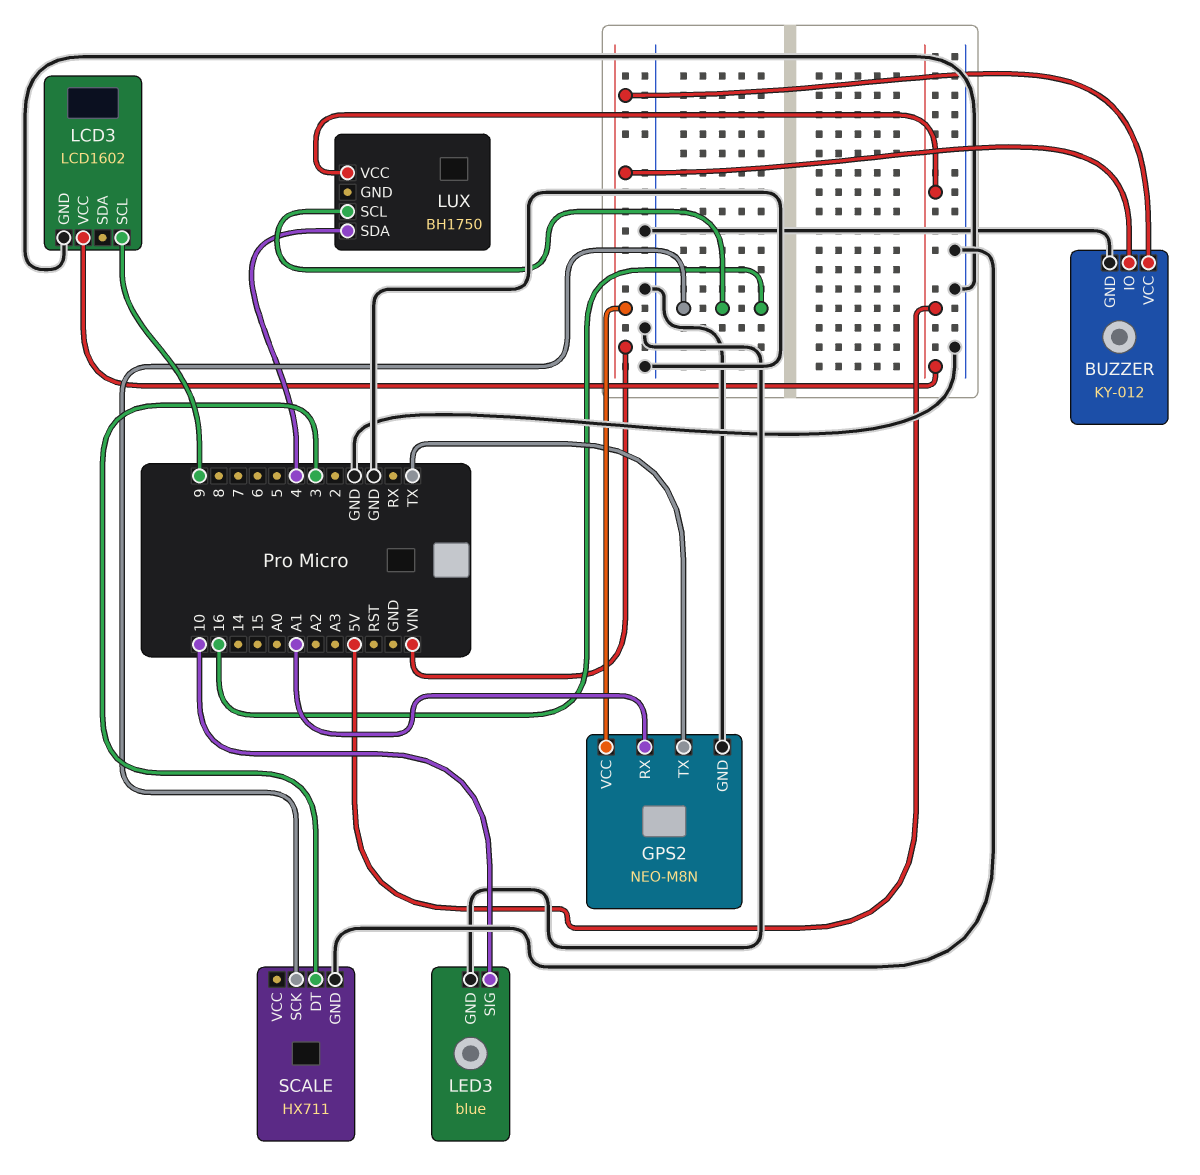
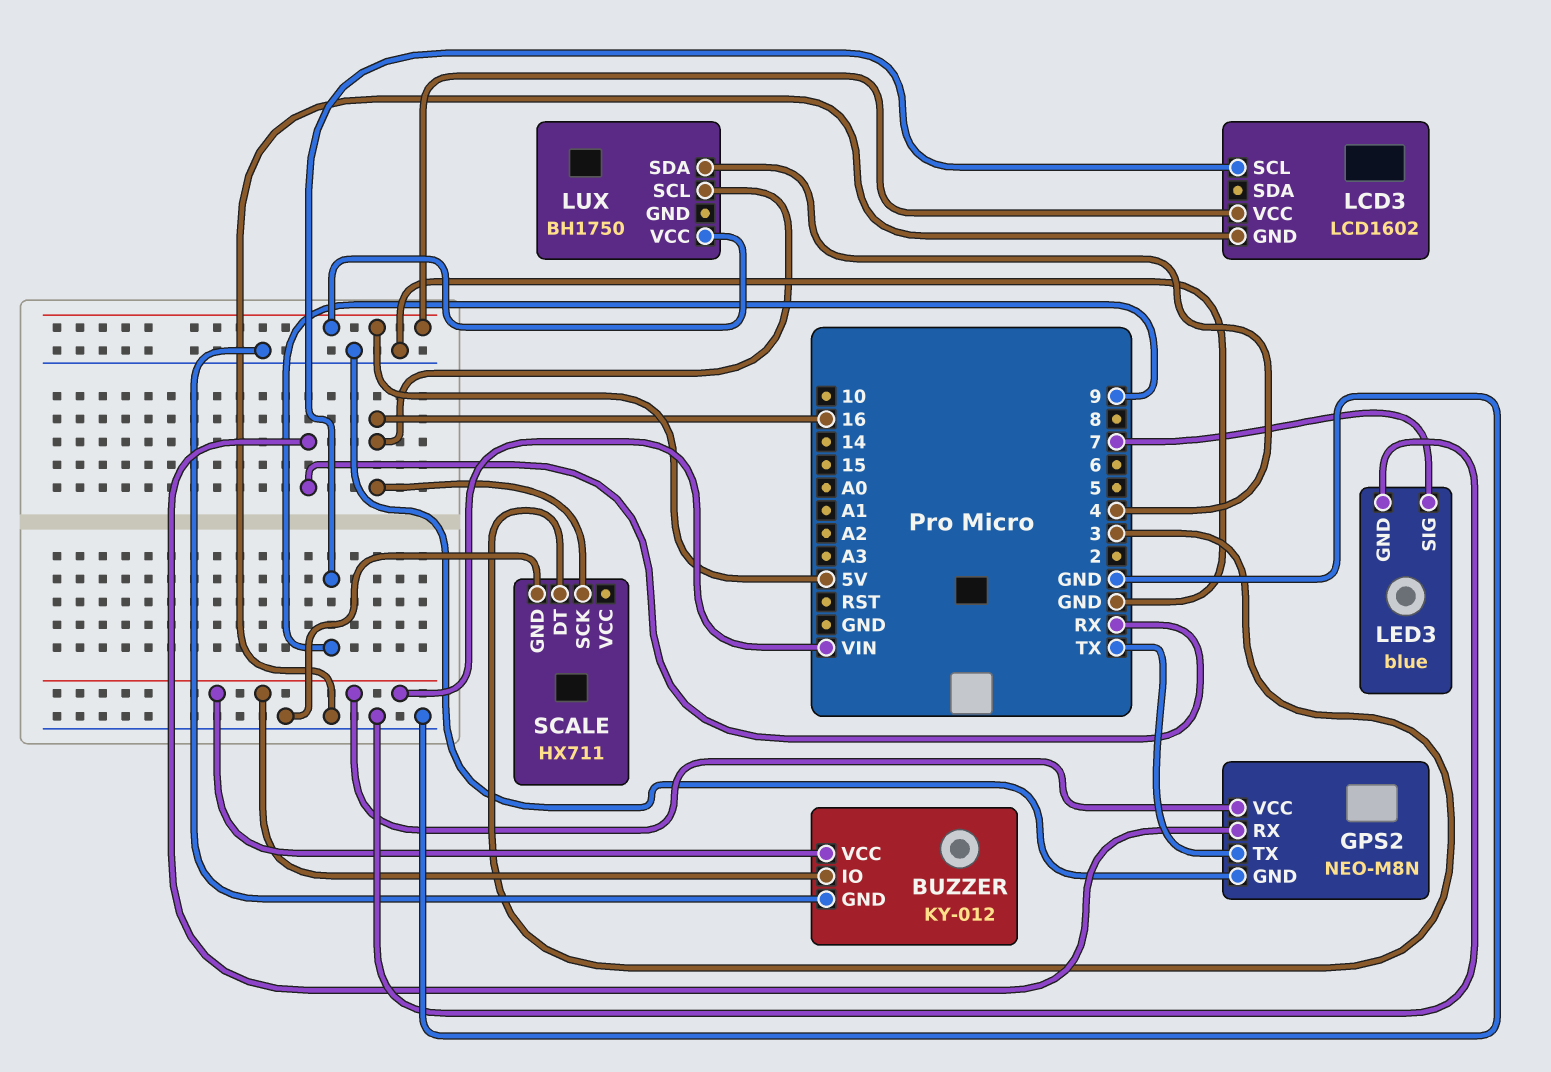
GPS2 pin RX: A1 -> RX
LED3 pin SIG: 10 -> 7

